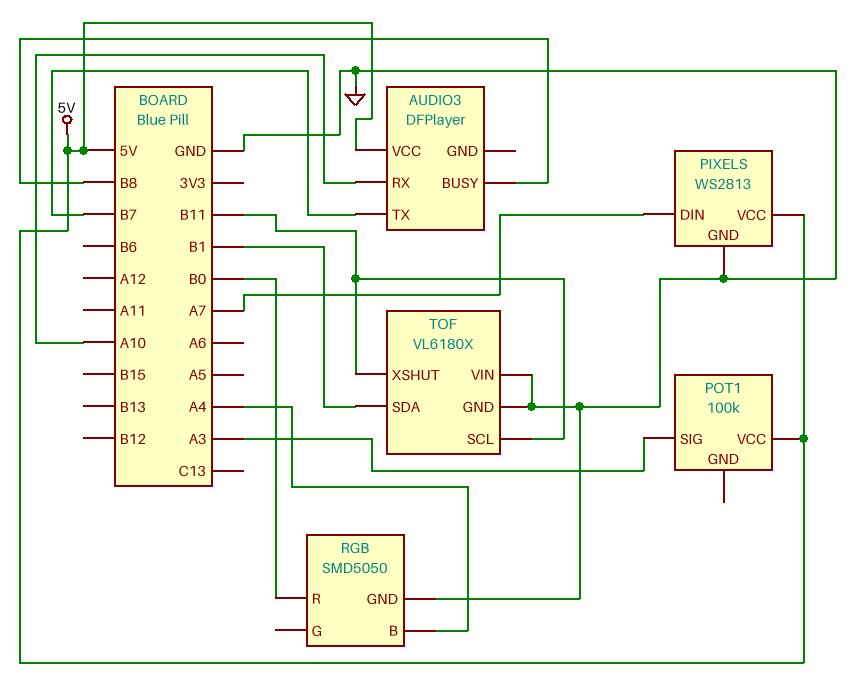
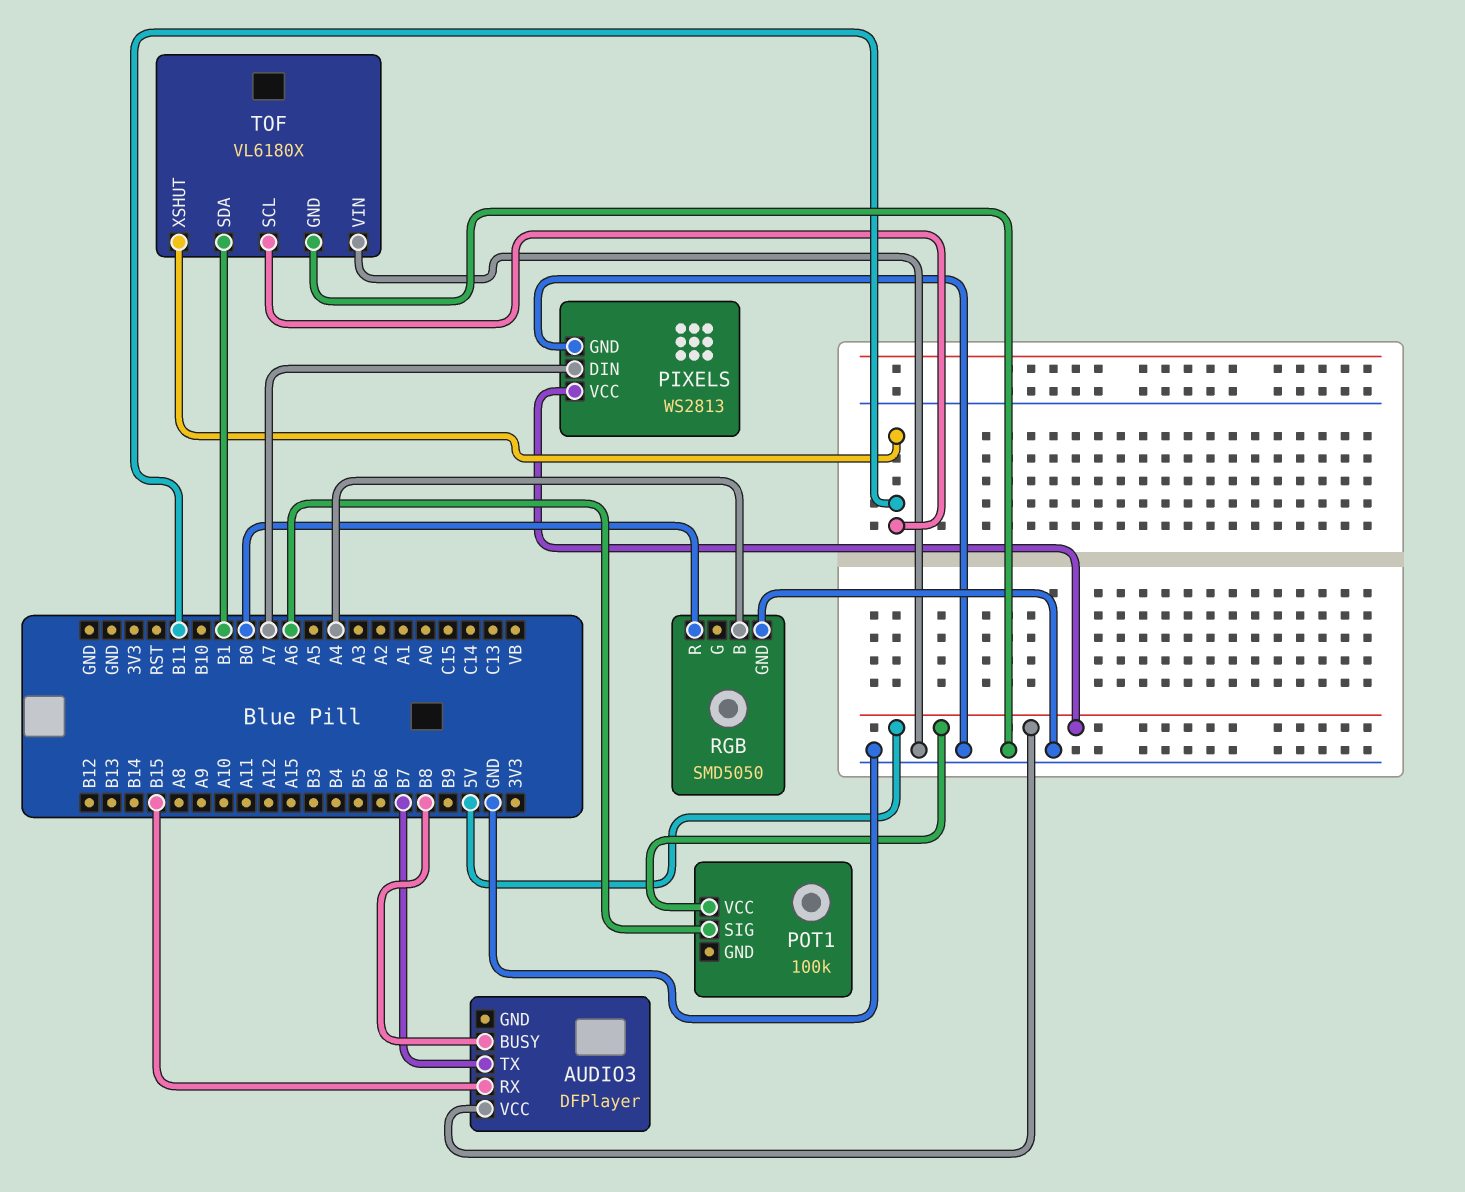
AUDIO3 pin RX: A10 -> B15
POT1 pin SIG: A3 -> A6

